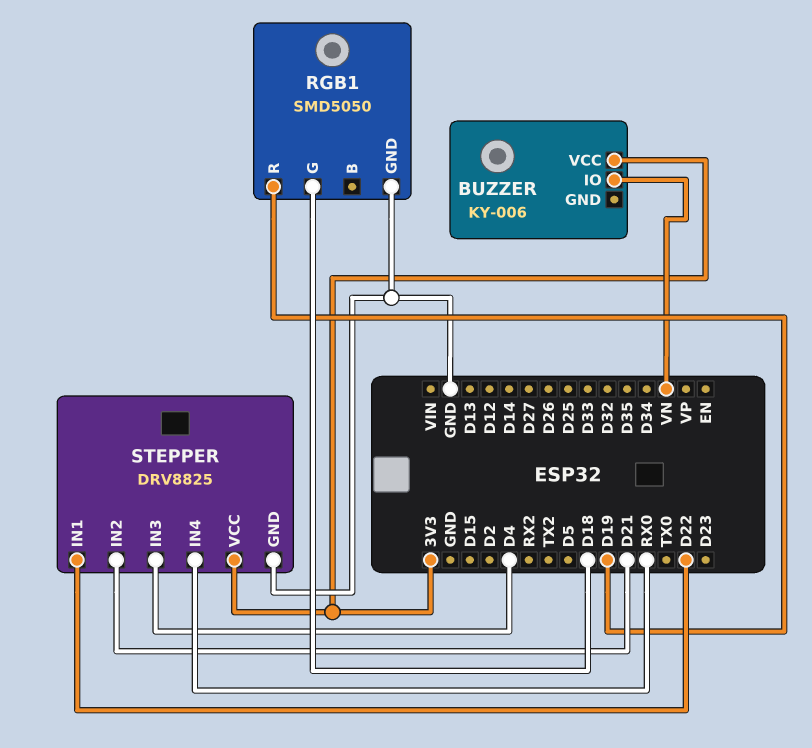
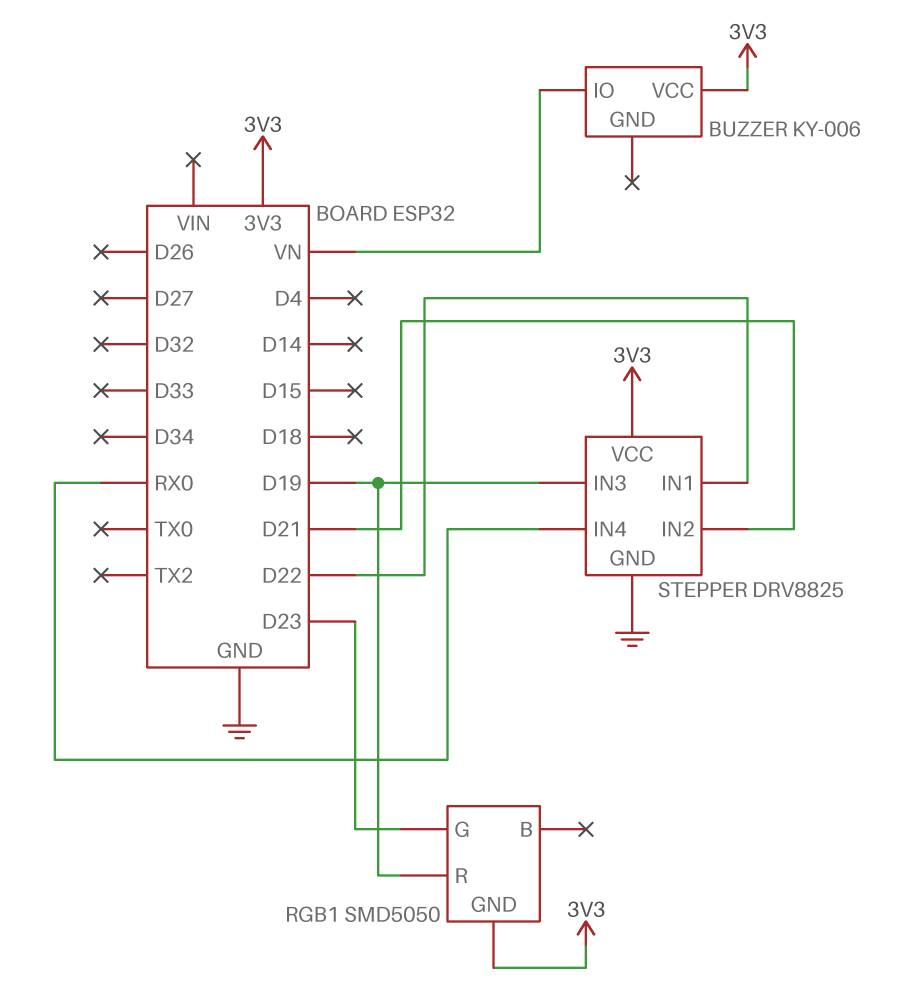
RGB1 pin G: D18 -> D23
RGB1 pin GND: GND -> 3V3
STEPPER pin IN3: D4 -> D19

